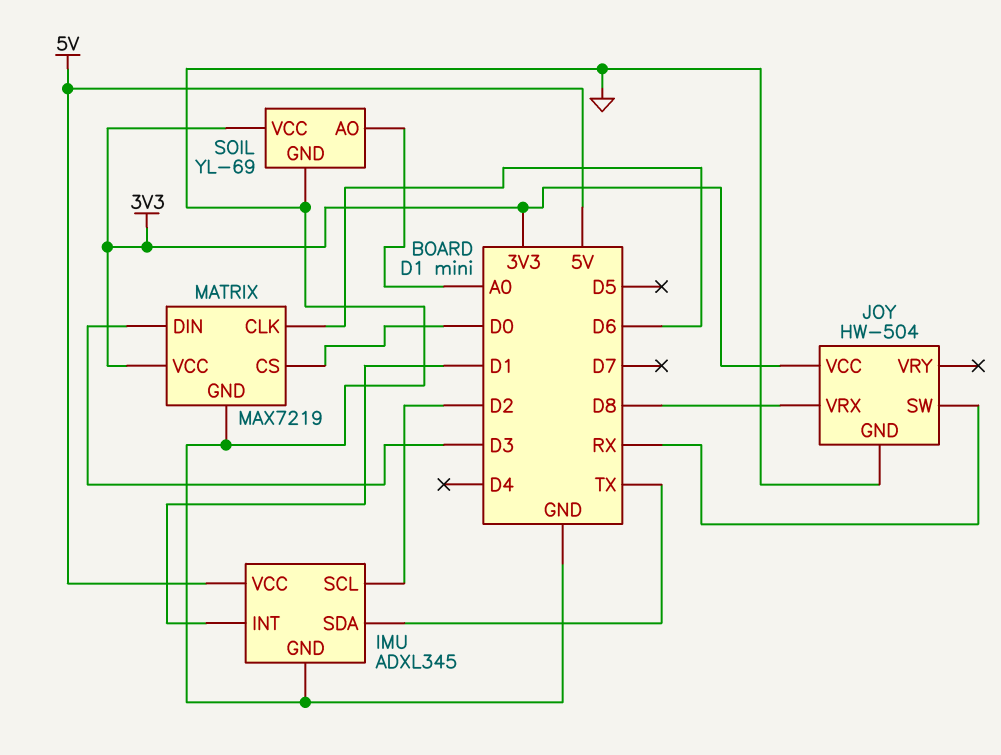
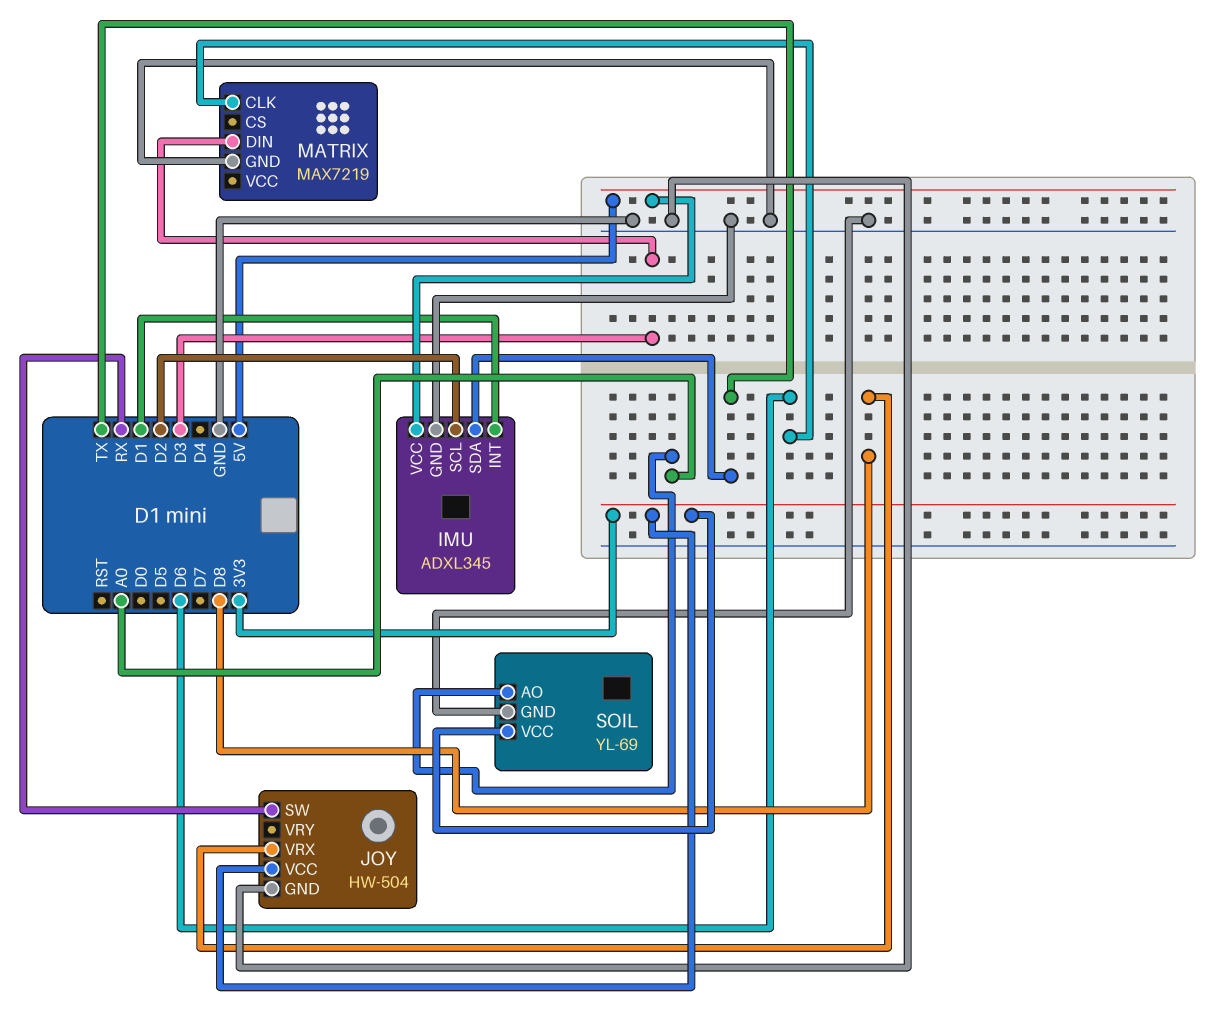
MATRIX pin CS: D0 -> none
MATRIX pin VCC: 3V3 -> none

